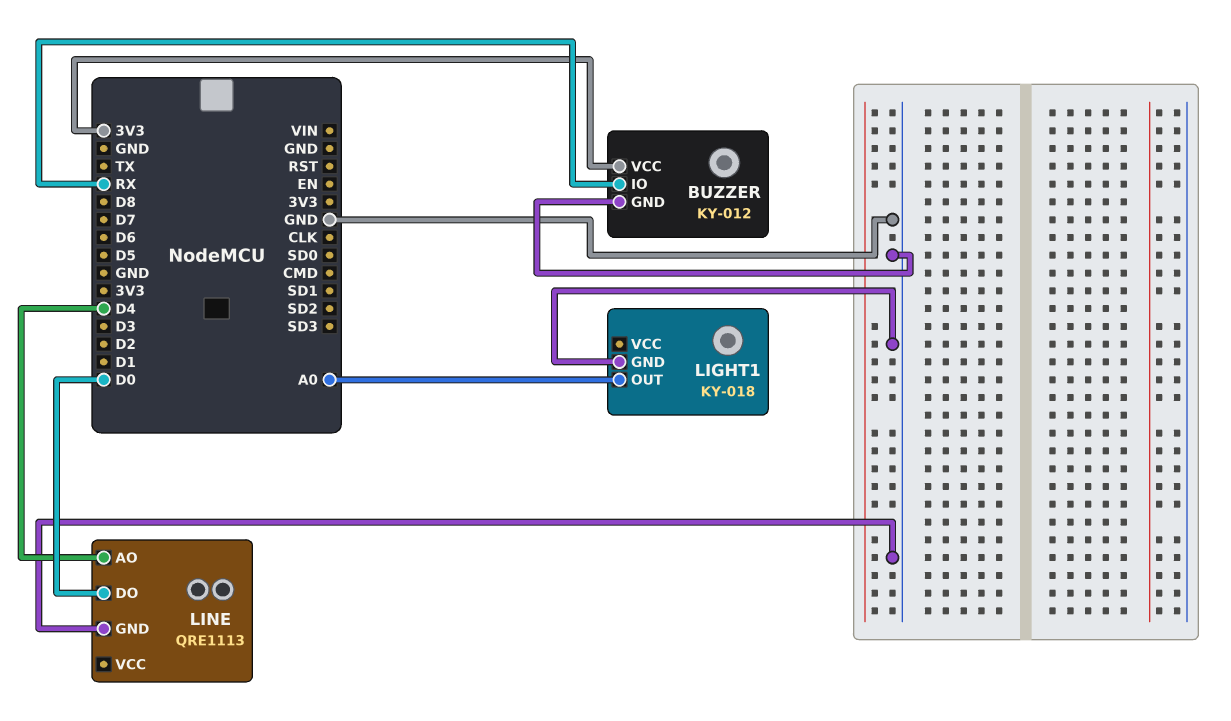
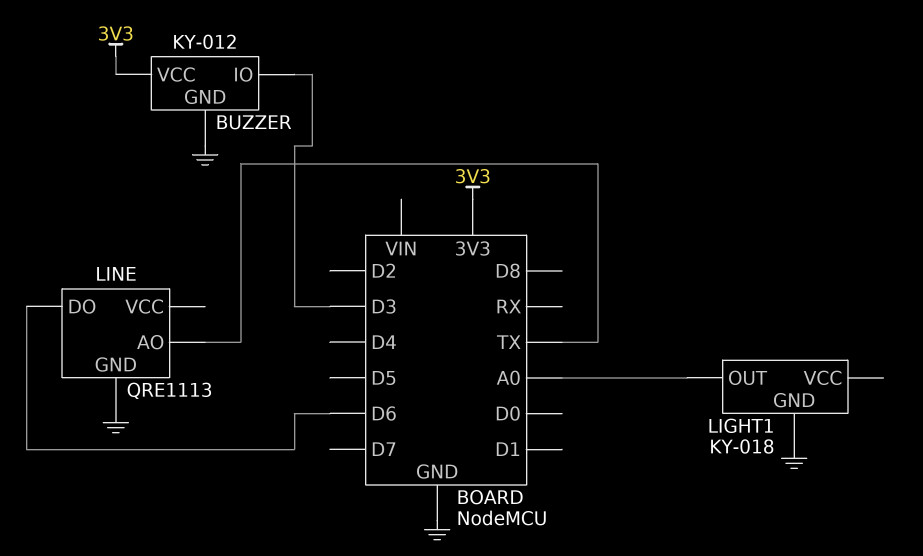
BUZZER pin IO: RX -> D3
LINE pin AO: D4 -> TX
LINE pin DO: D0 -> D6

